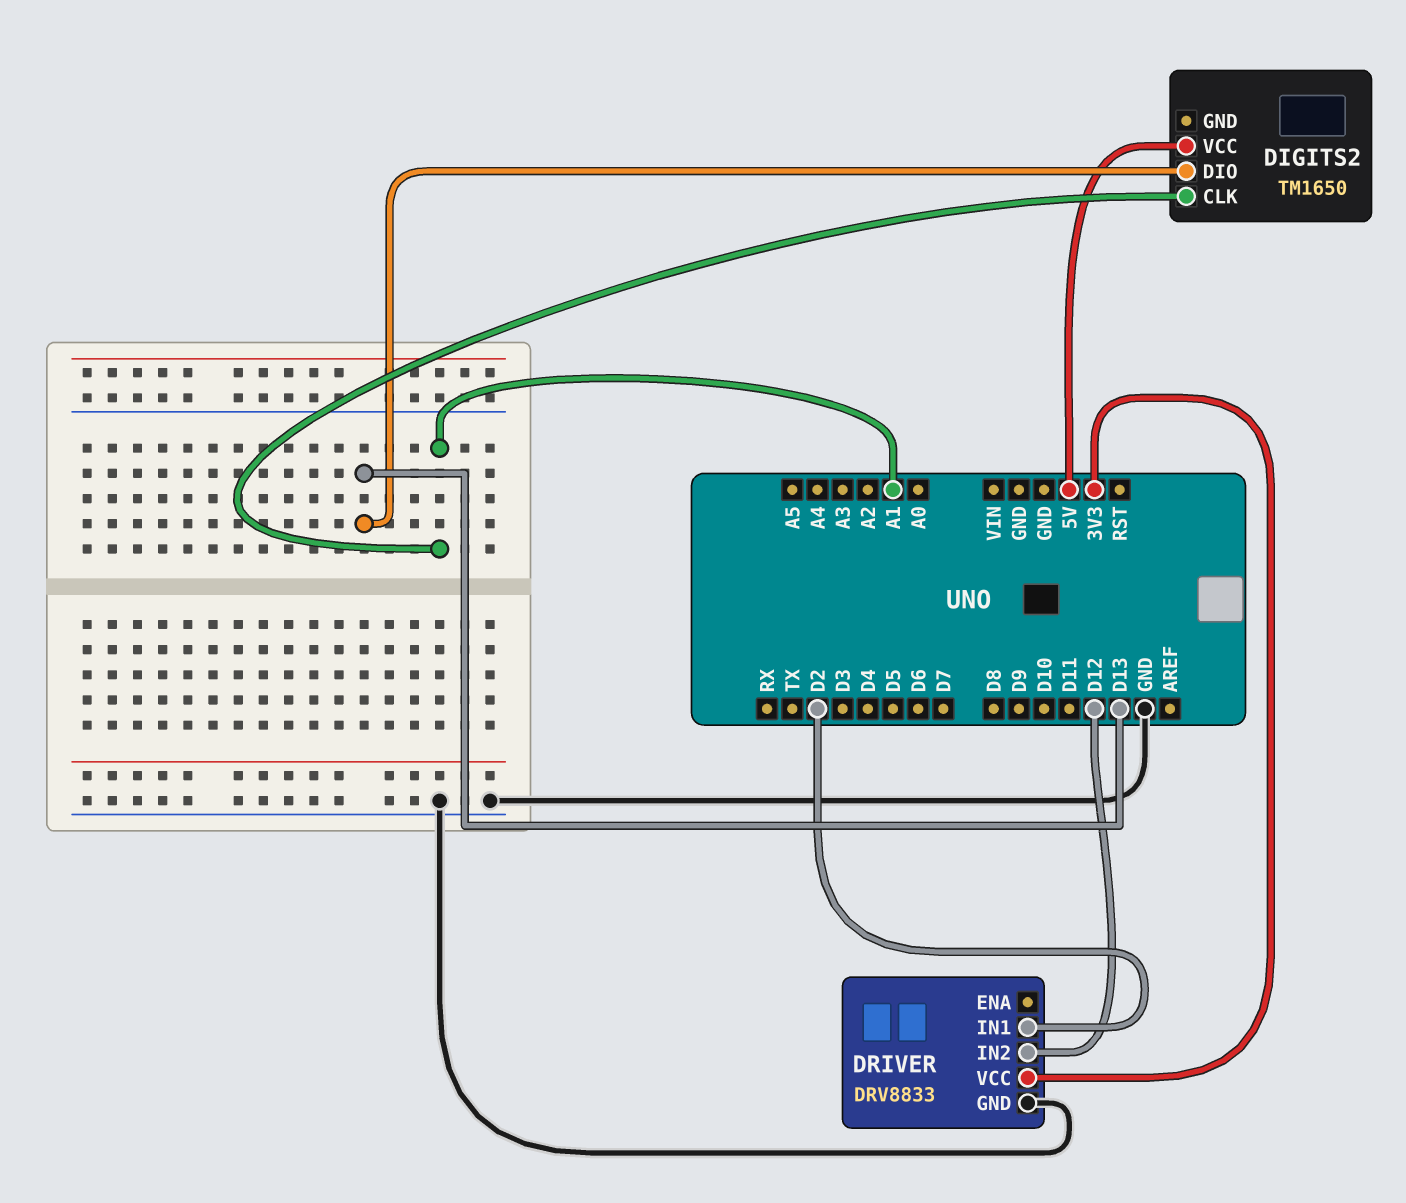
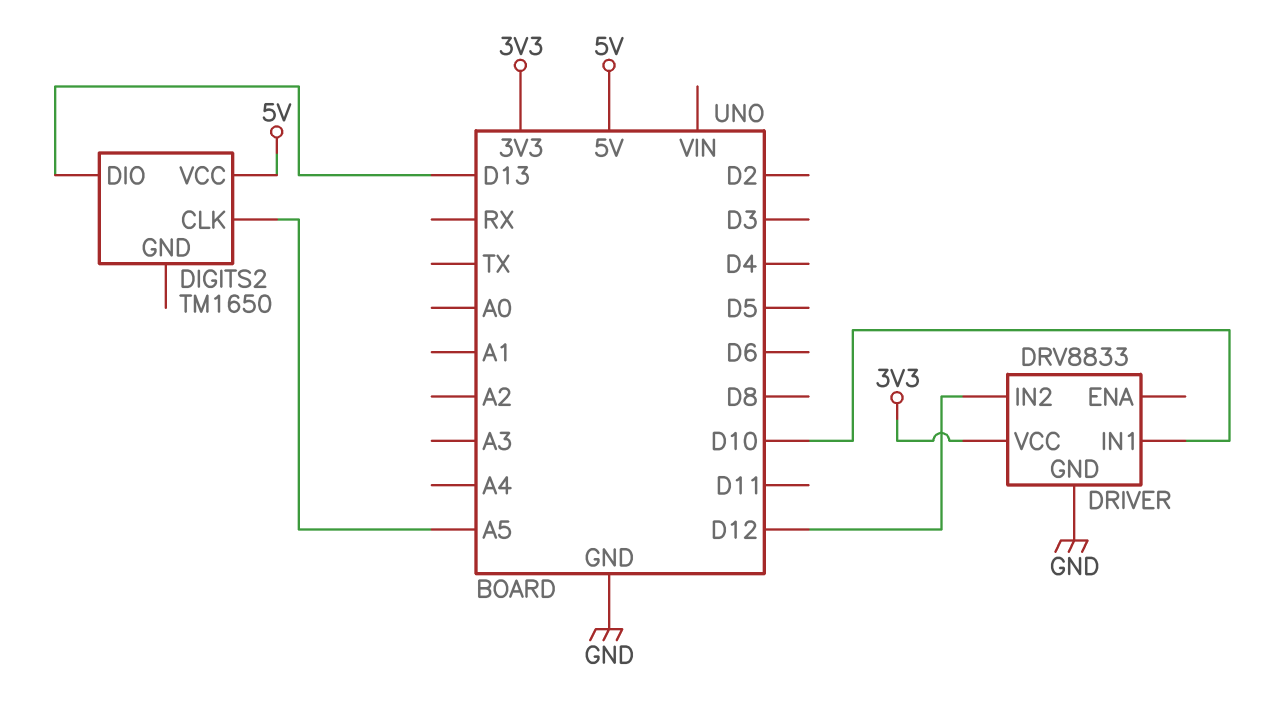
DIGITS2 pin CLK: A1 -> A5
DRIVER pin IN1: D2 -> D10

